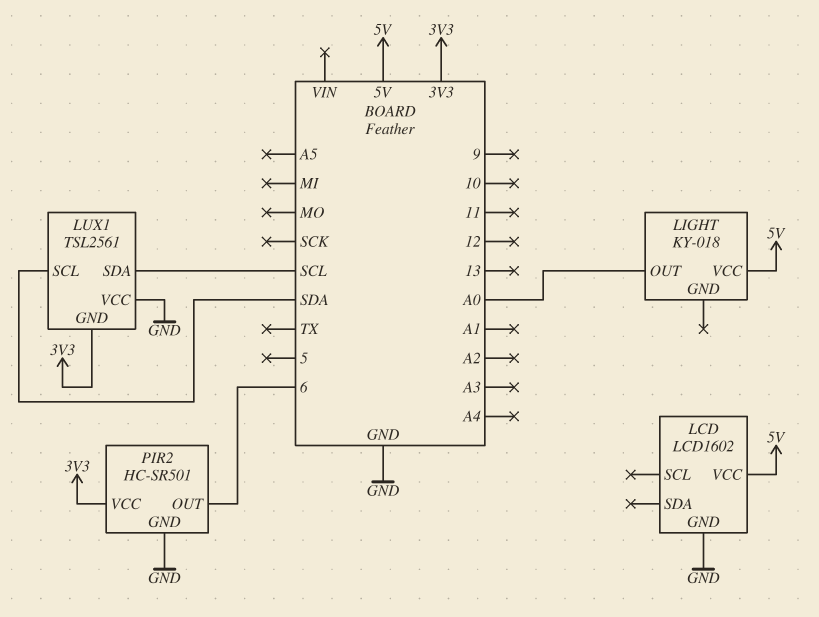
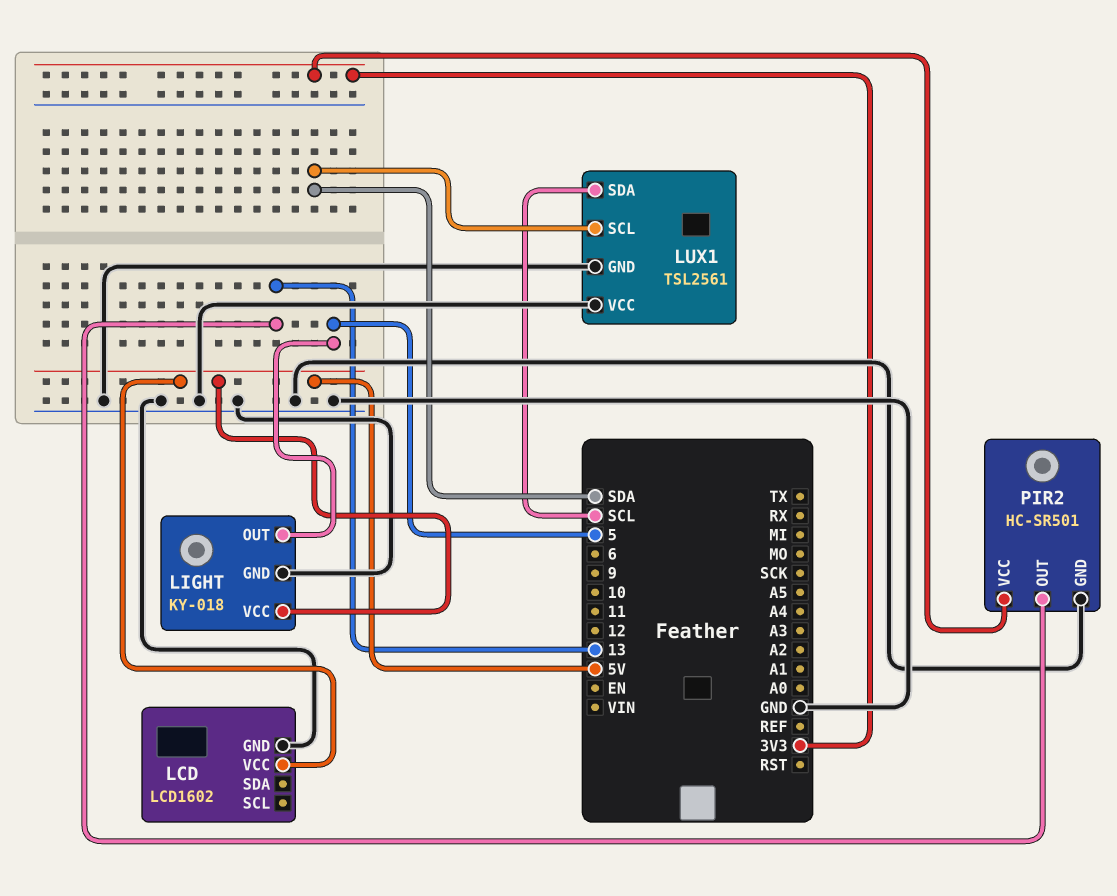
LIGHT pin GND: none -> GND
LIGHT pin OUT: A0 -> 5
LUX1 pin GND: 3V3 -> GND
PIR2 pin OUT: 6 -> 13

